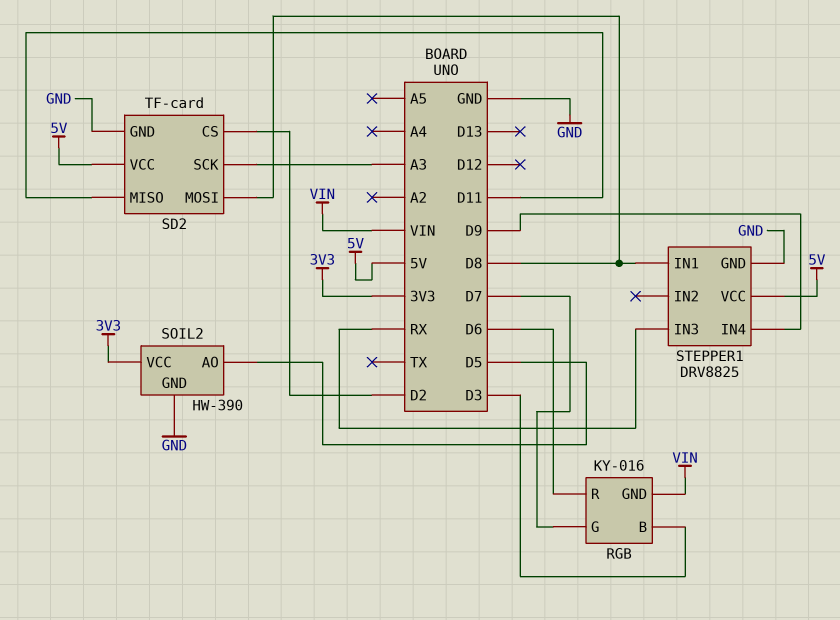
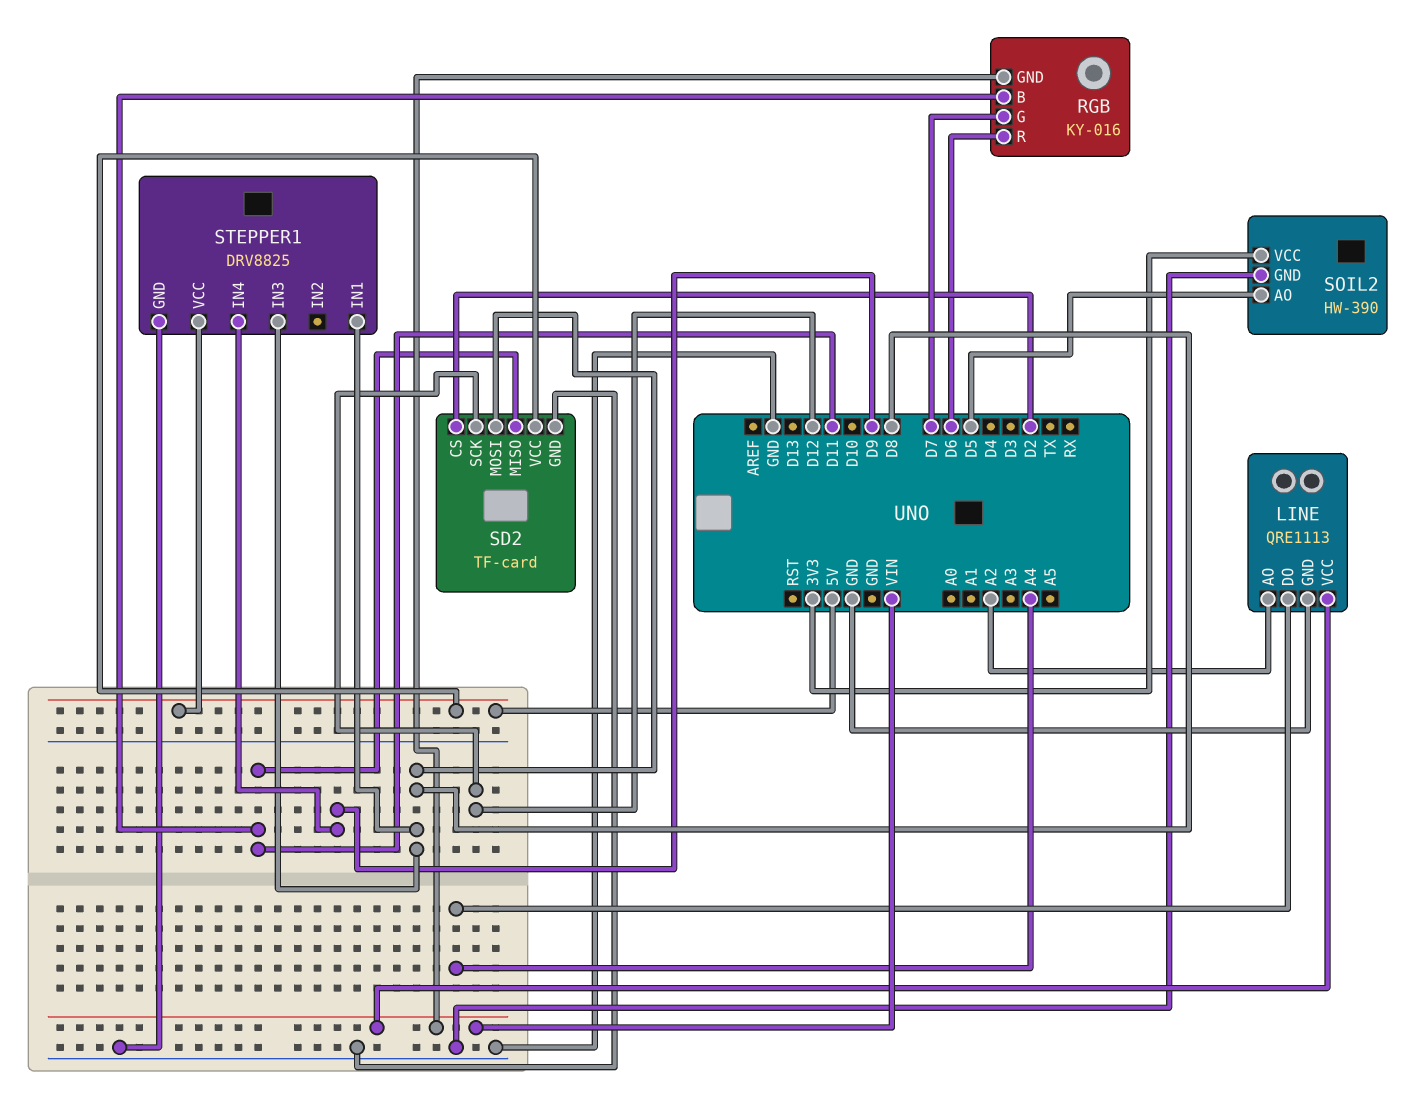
LINE: none -> QRE1113
LINE pin AO: none -> A2
LINE pin DO: none -> A4
LINE pin GND: none -> GND
LINE pin VCC: none -> VIN
RGB pin B: D3 -> D11
SD2 pin SCK: A3 -> D12
STEPPER1 pin IN3: RX -> D8

